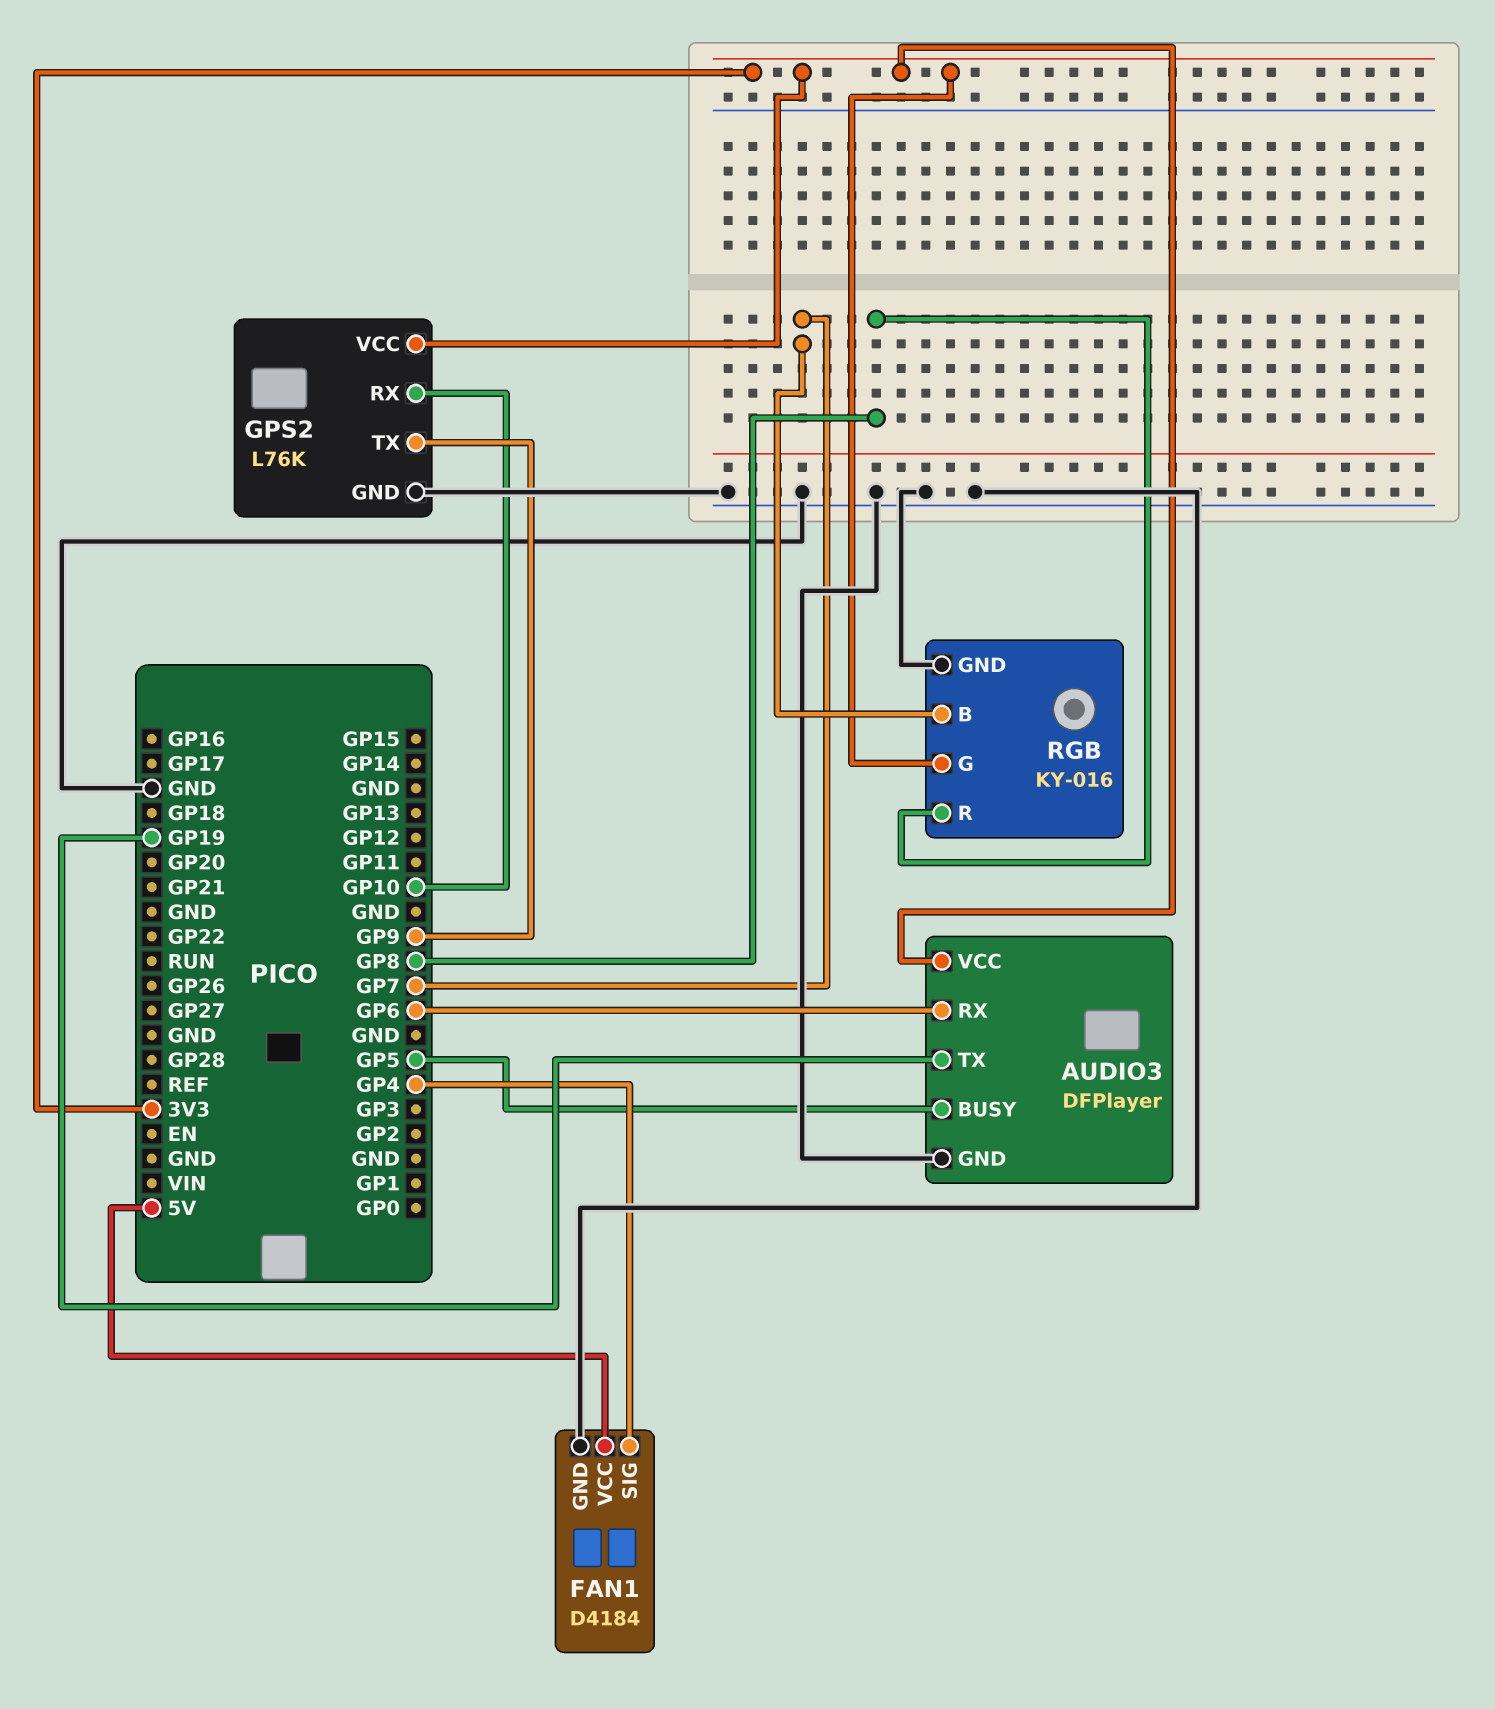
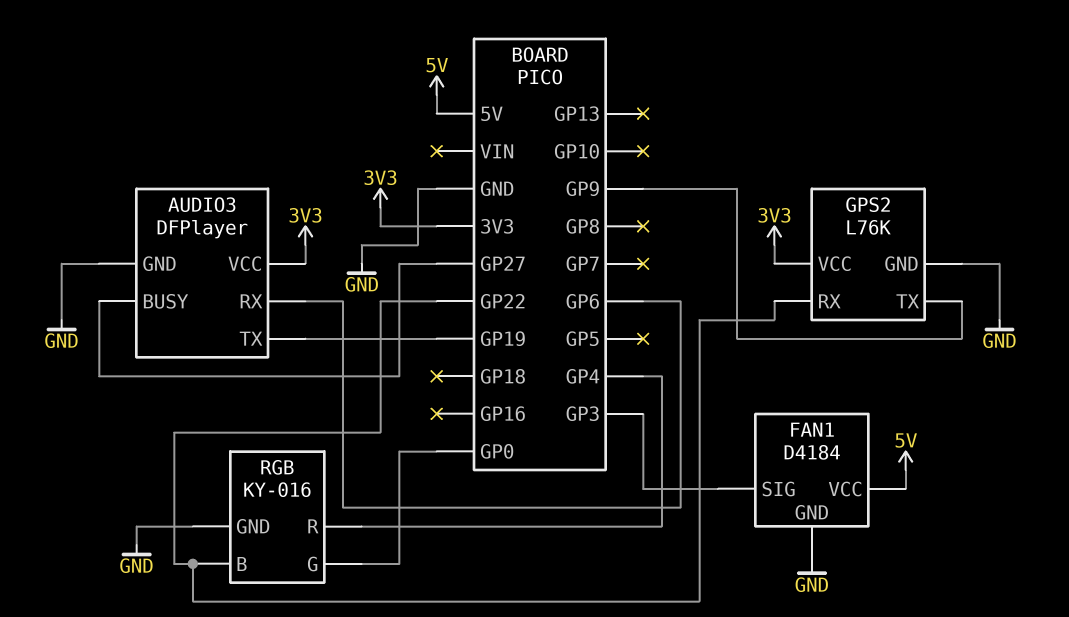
AUDIO3 pin BUSY: GP5 -> GP27
FAN1 pin SIG: GP4 -> GP3
GPS2 pin RX: GP10 -> GP22
RGB pin B: GP7 -> GP22
RGB pin G: 3V3 -> GP0
RGB pin R: GP8 -> GP4

